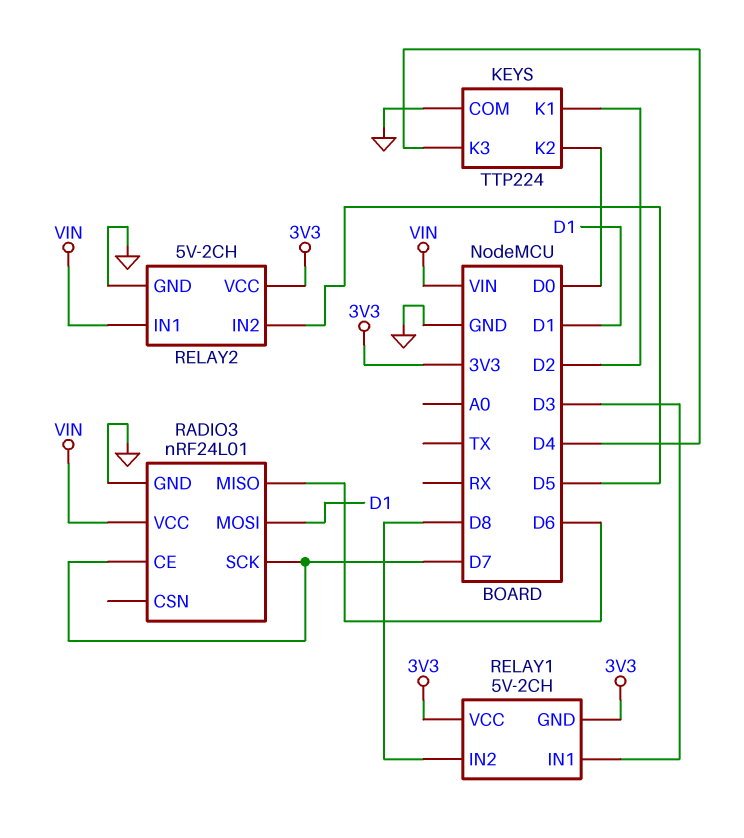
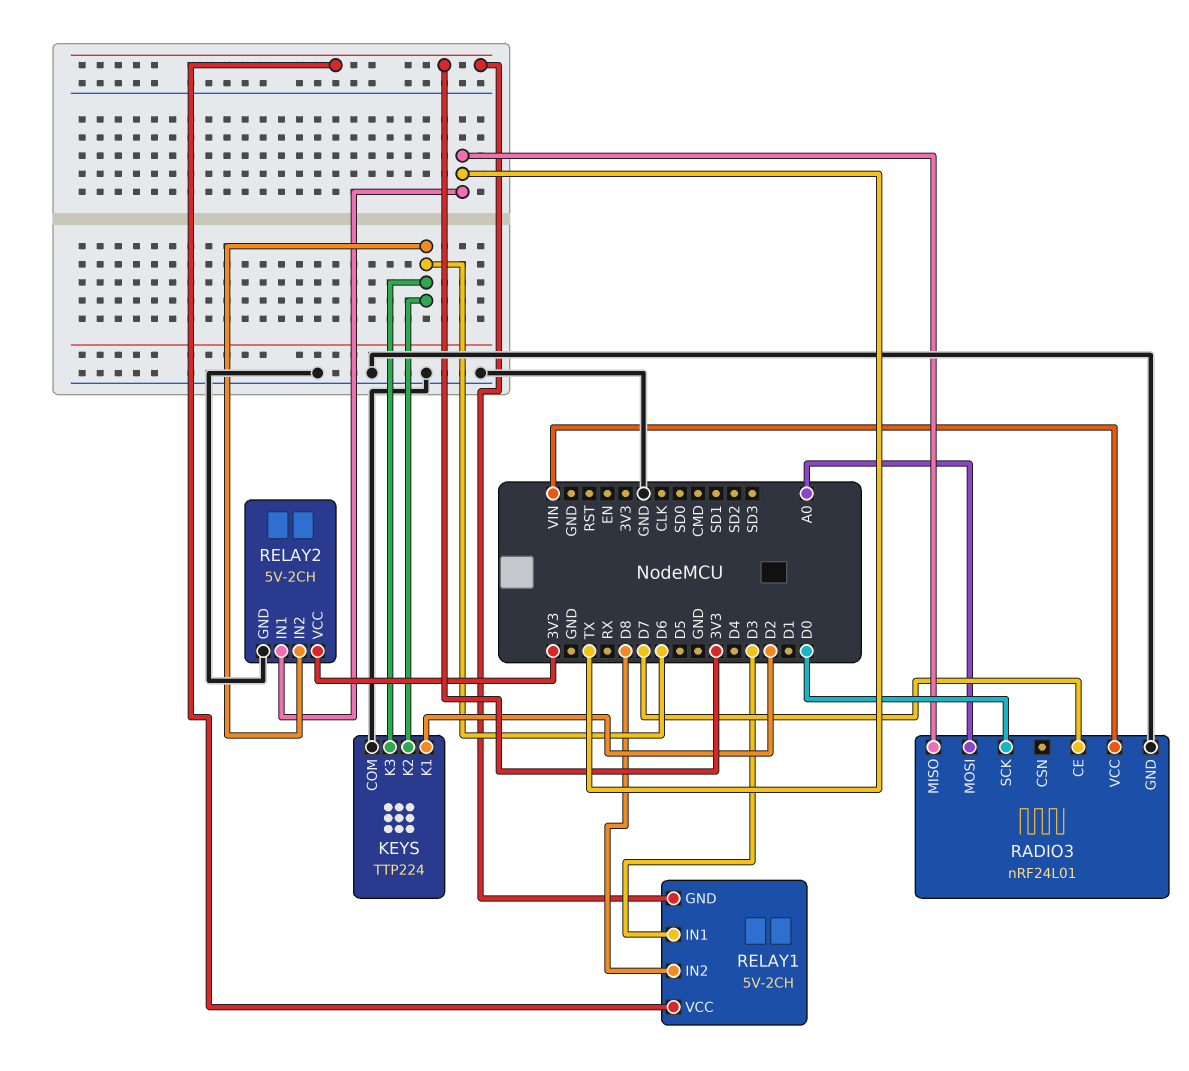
KEYS pin K2: D0 -> D6
KEYS pin K3: D4 -> D6
RADIO3 pin MISO: D6 -> TX
RADIO3 pin MOSI: D1 -> A0
RADIO3 pin SCK: D7 -> D0
RELAY2 pin IN1: VIN -> TX
RELAY2 pin IN2: D5 -> D6

